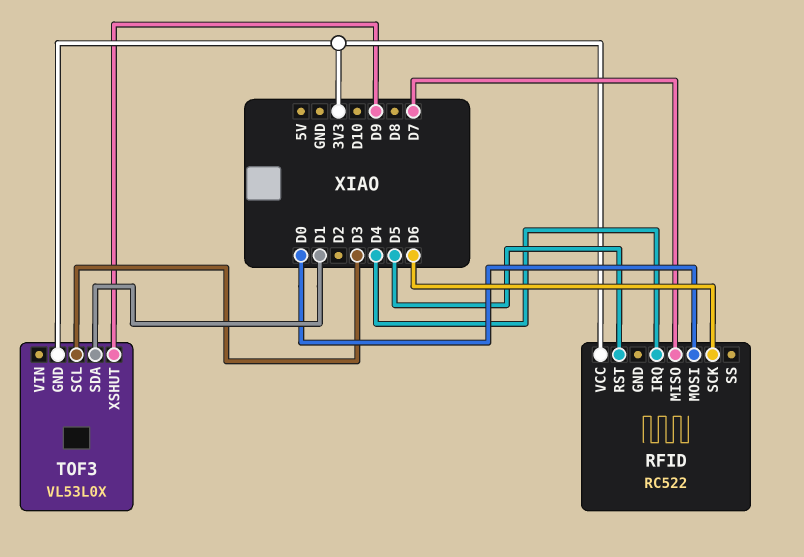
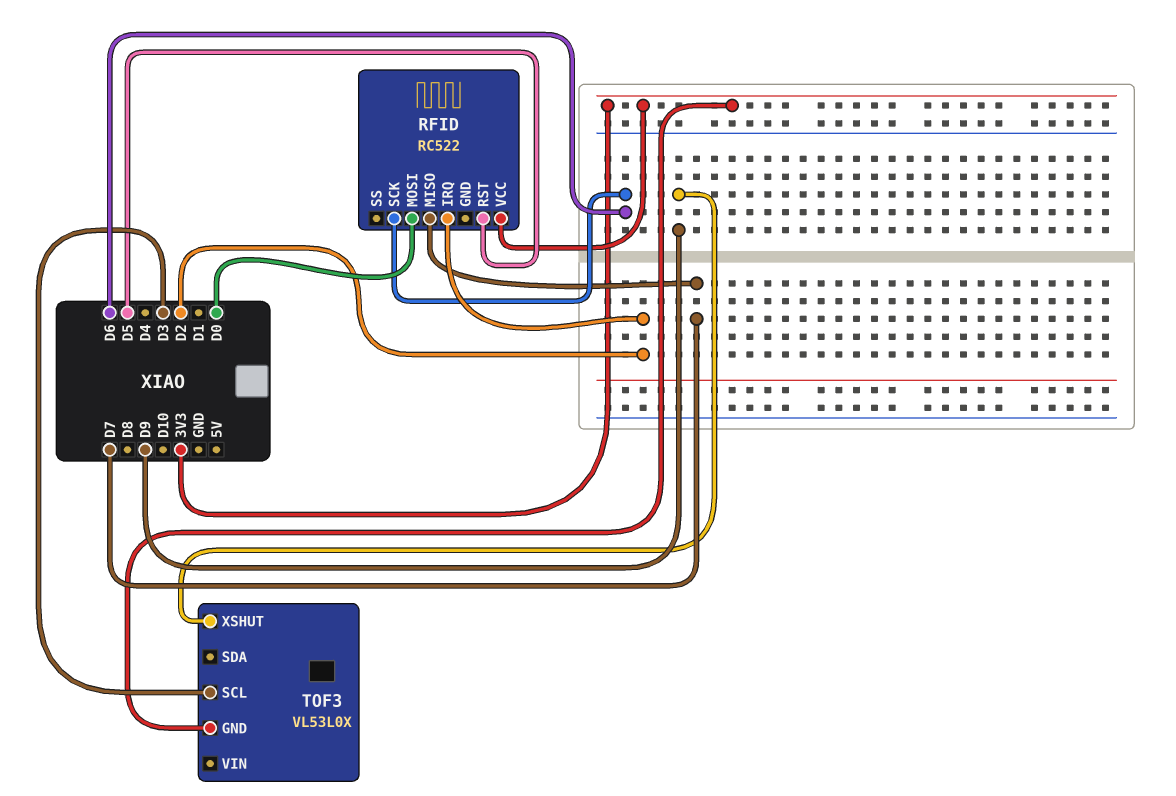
RFID pin IRQ: D4 -> D2
TOF3 pin SDA: D1 -> none

